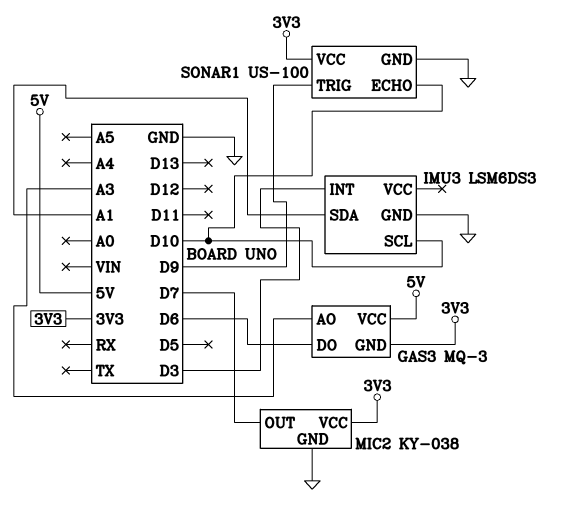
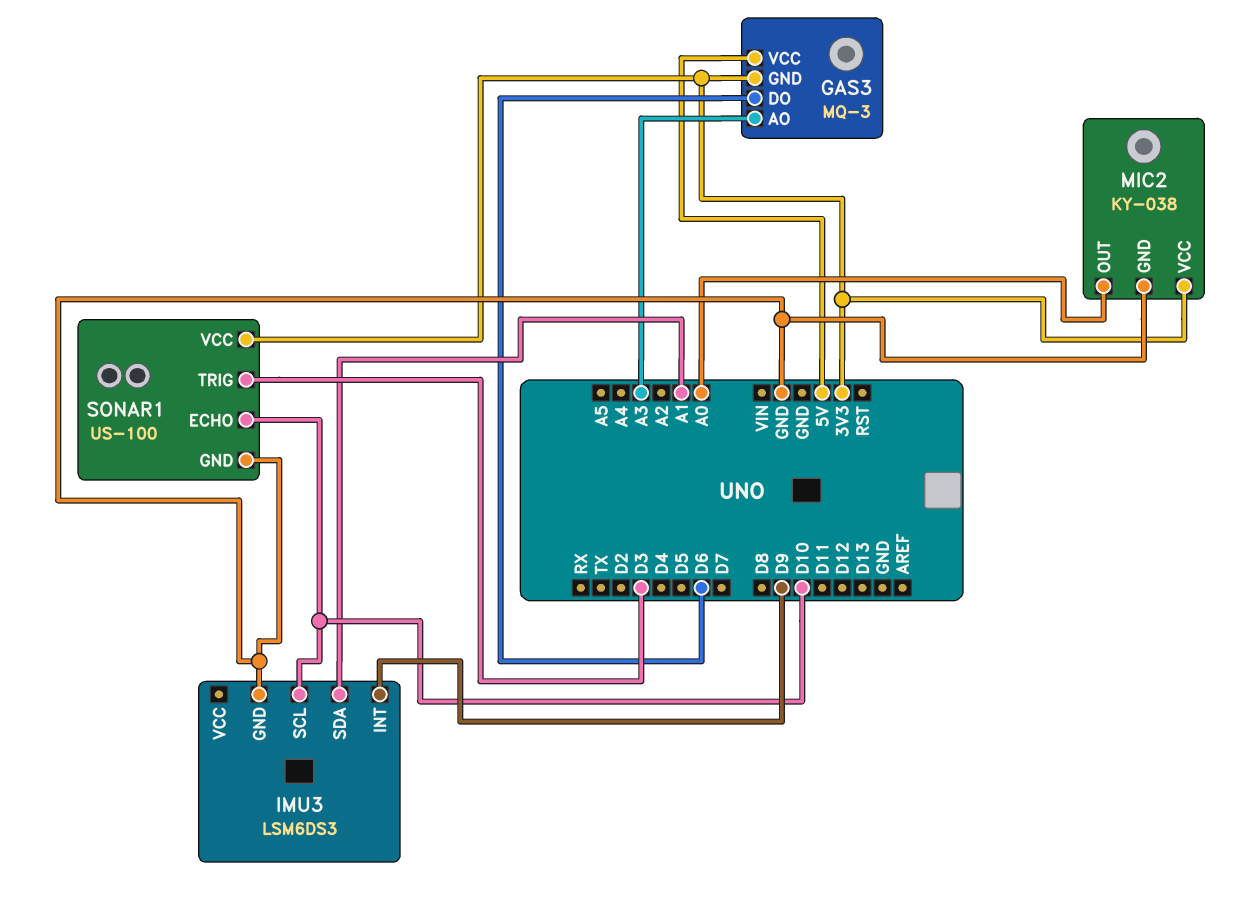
IMU3 pin INT: D3 -> D9
MIC2 pin OUT: D7 -> A0
SONAR1 pin TRIG: D9 -> D3

